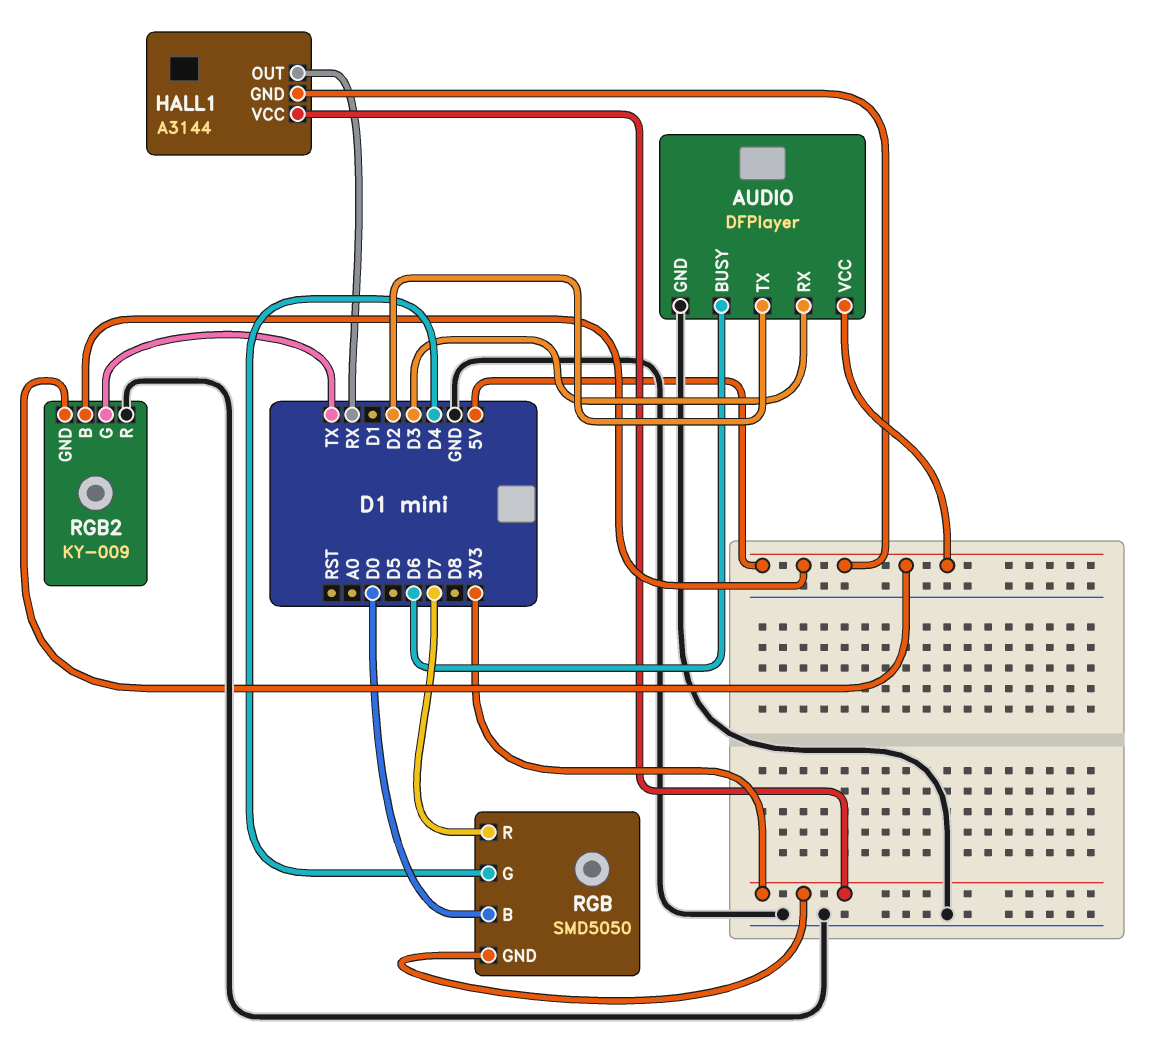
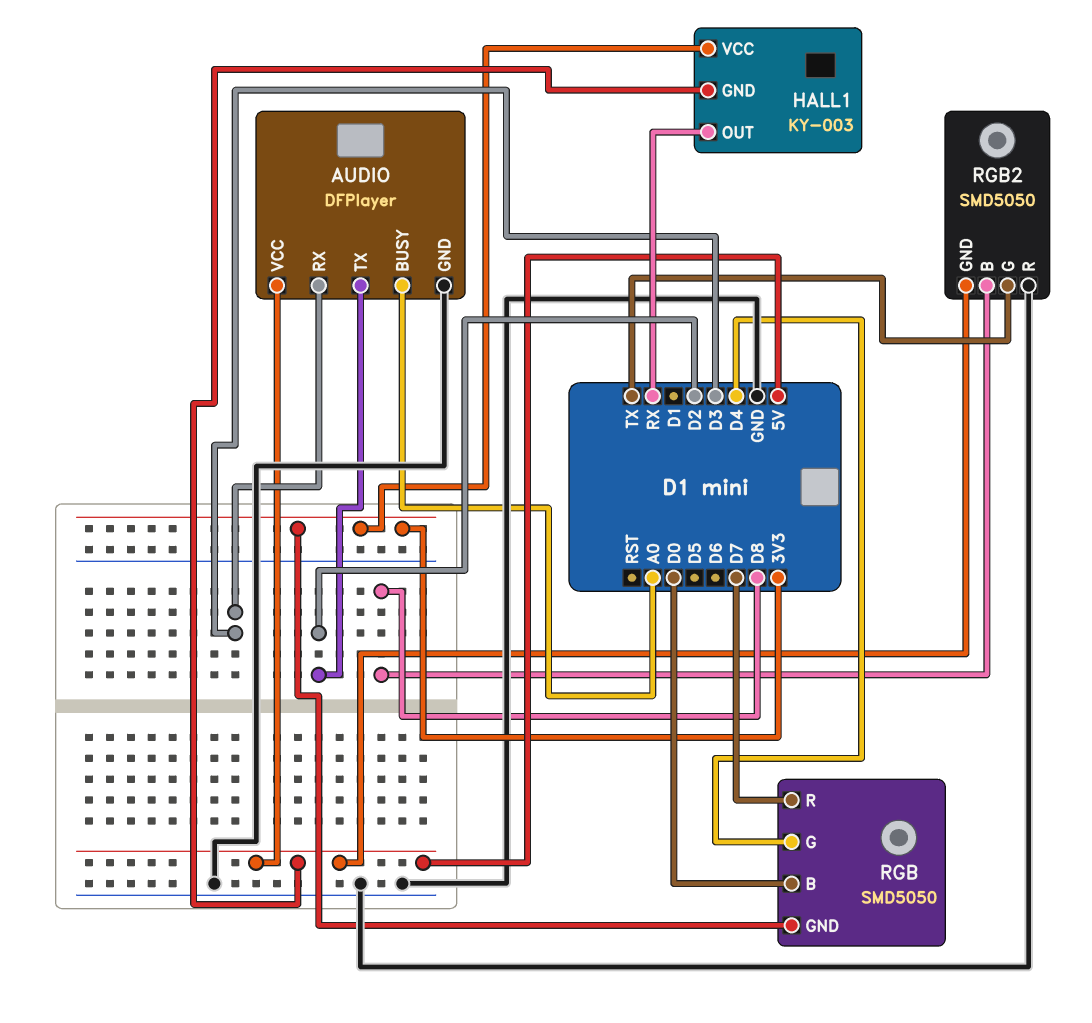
AUDIO pin BUSY: D6 -> A0
HALL1: A3144 -> KY-003
RGB2: KY-009 -> SMD5050
RGB2 pin B: 5V -> D8

